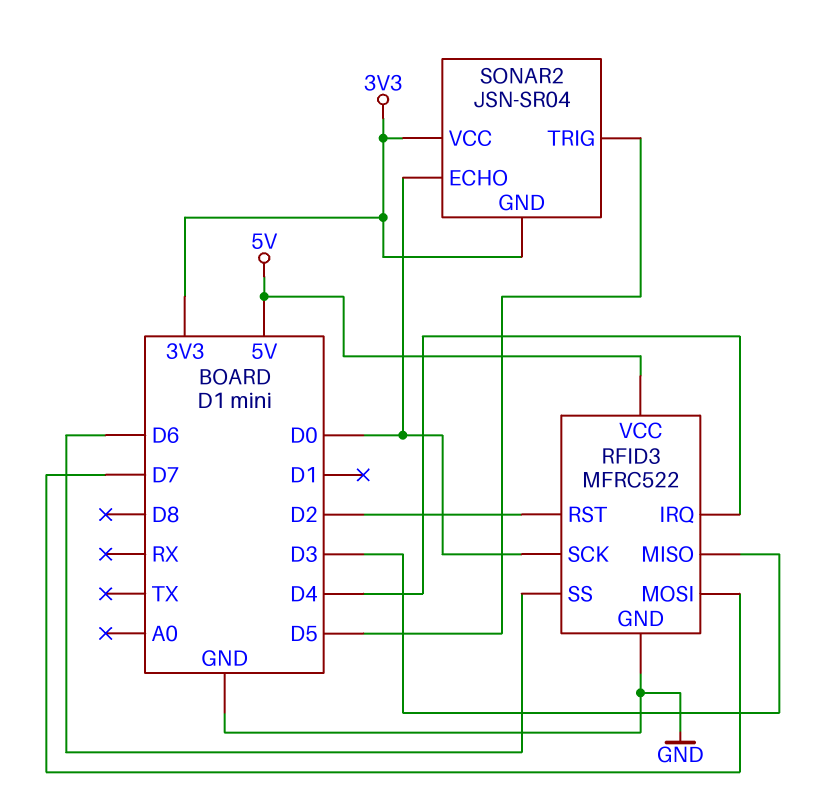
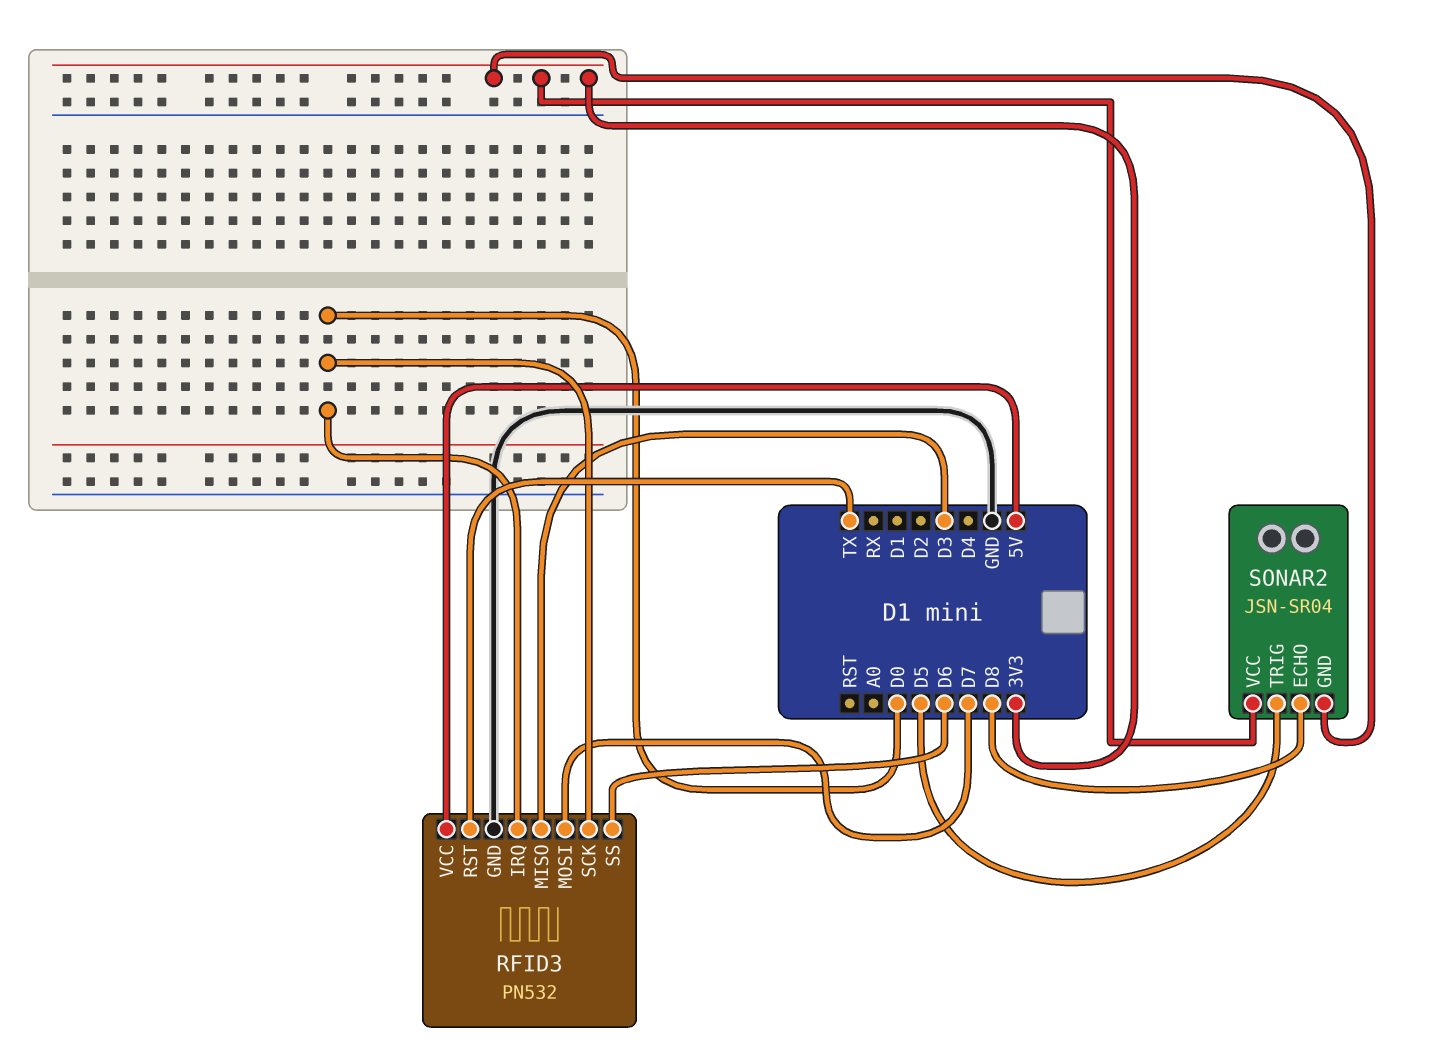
RFID3: MFRC522 -> PN532
RFID3 pin IRQ: D4 -> D0
RFID3 pin RST: D2 -> TX
SONAR2 pin ECHO: D0 -> D8

